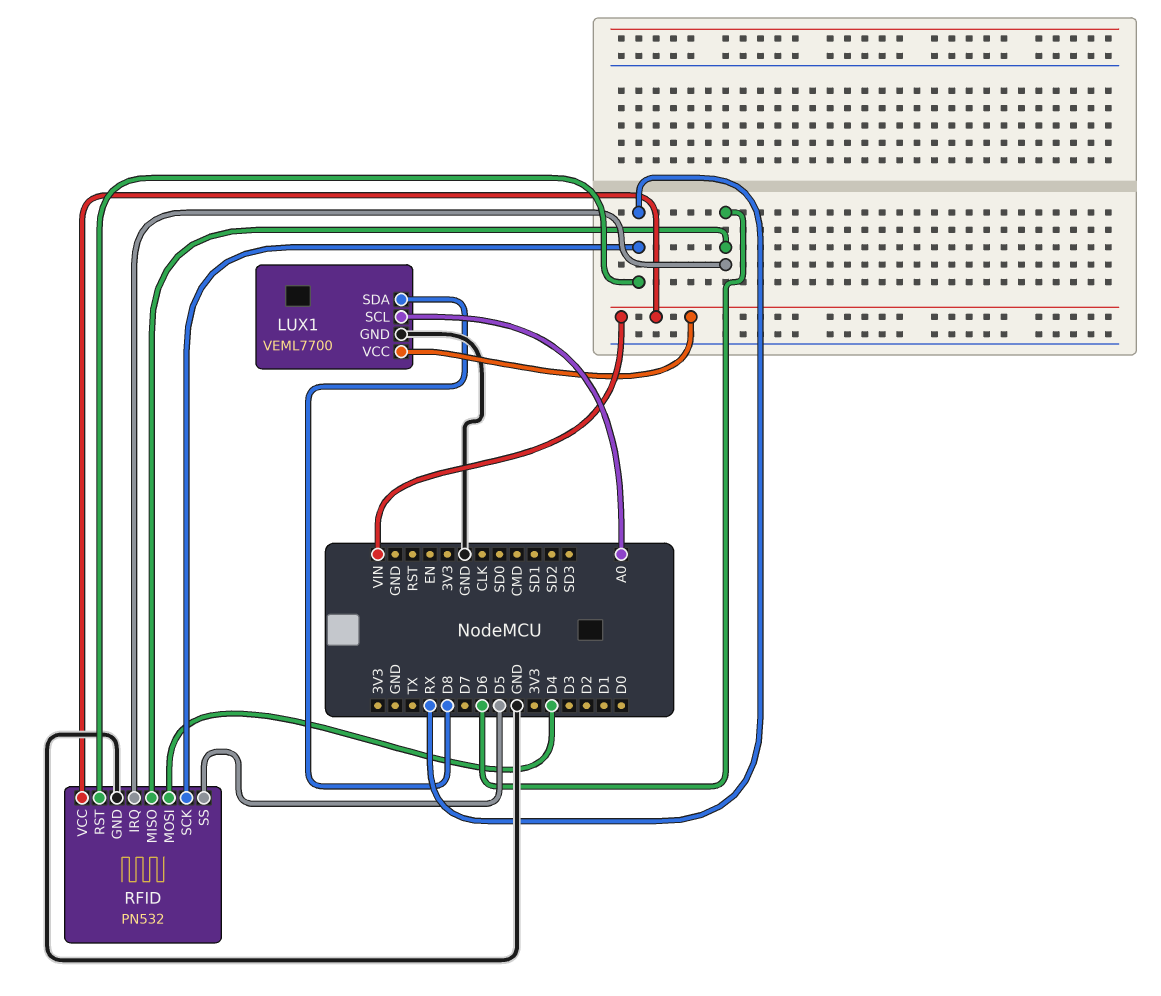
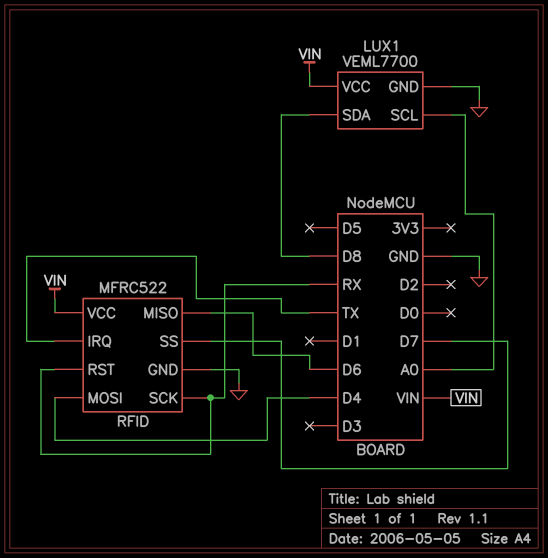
RFID: PN532 -> MFRC522
RFID pin IRQ: D6 -> TX
RFID pin SS: D5 -> D7

